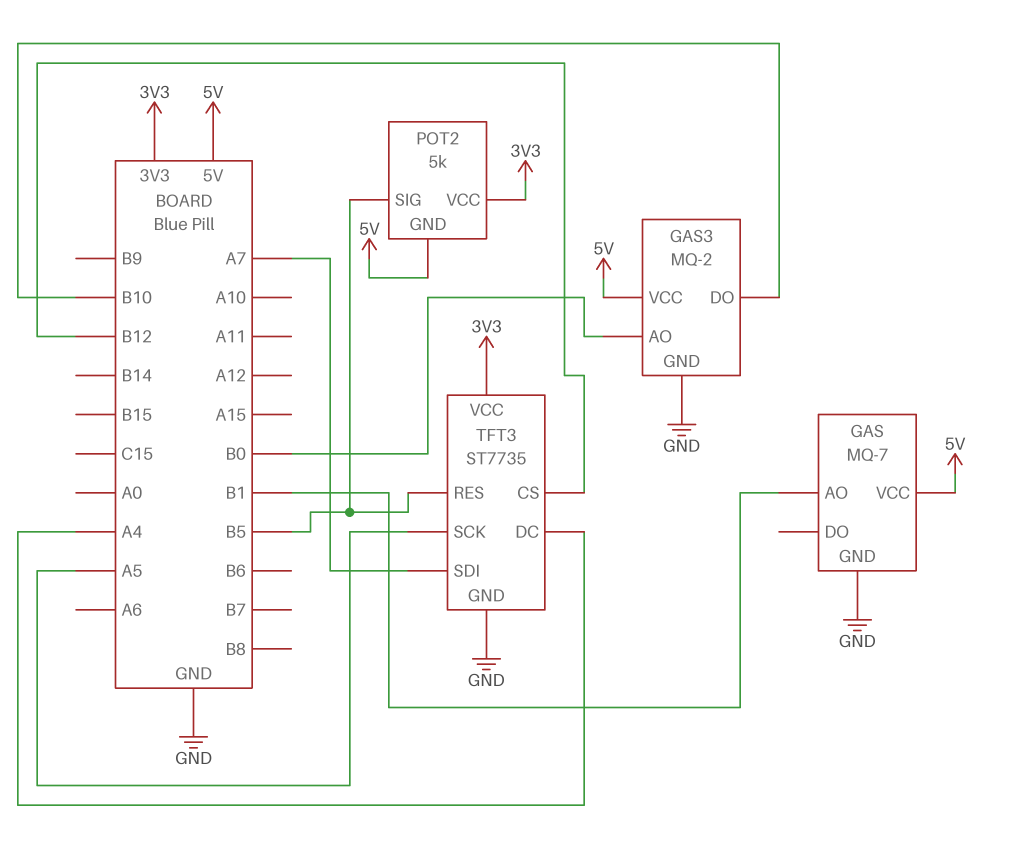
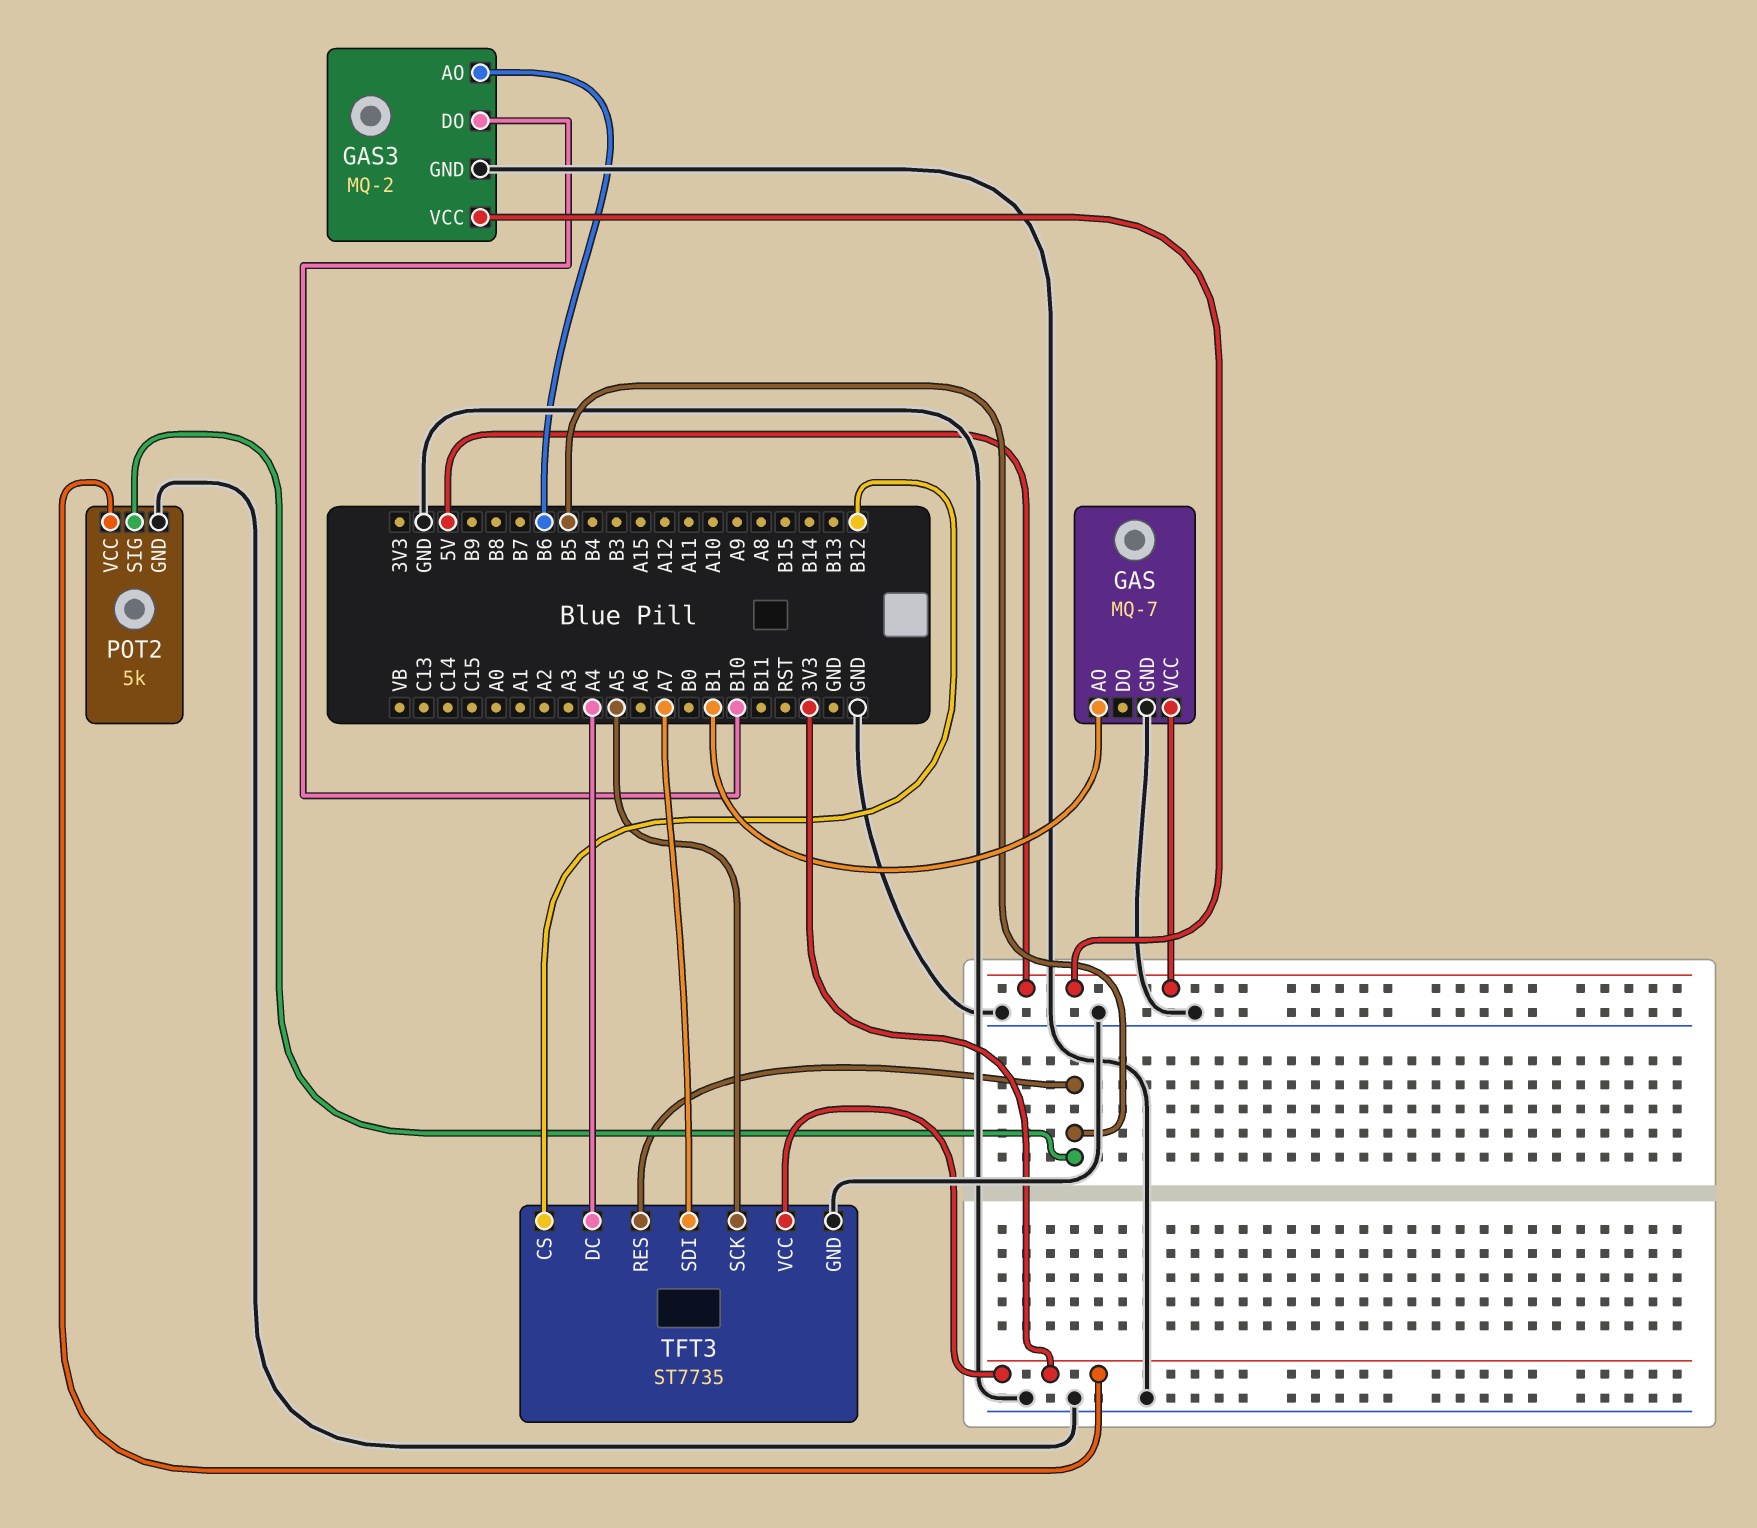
GAS3 pin AO: B0 -> B6
POT2 pin GND: 5V -> GND

